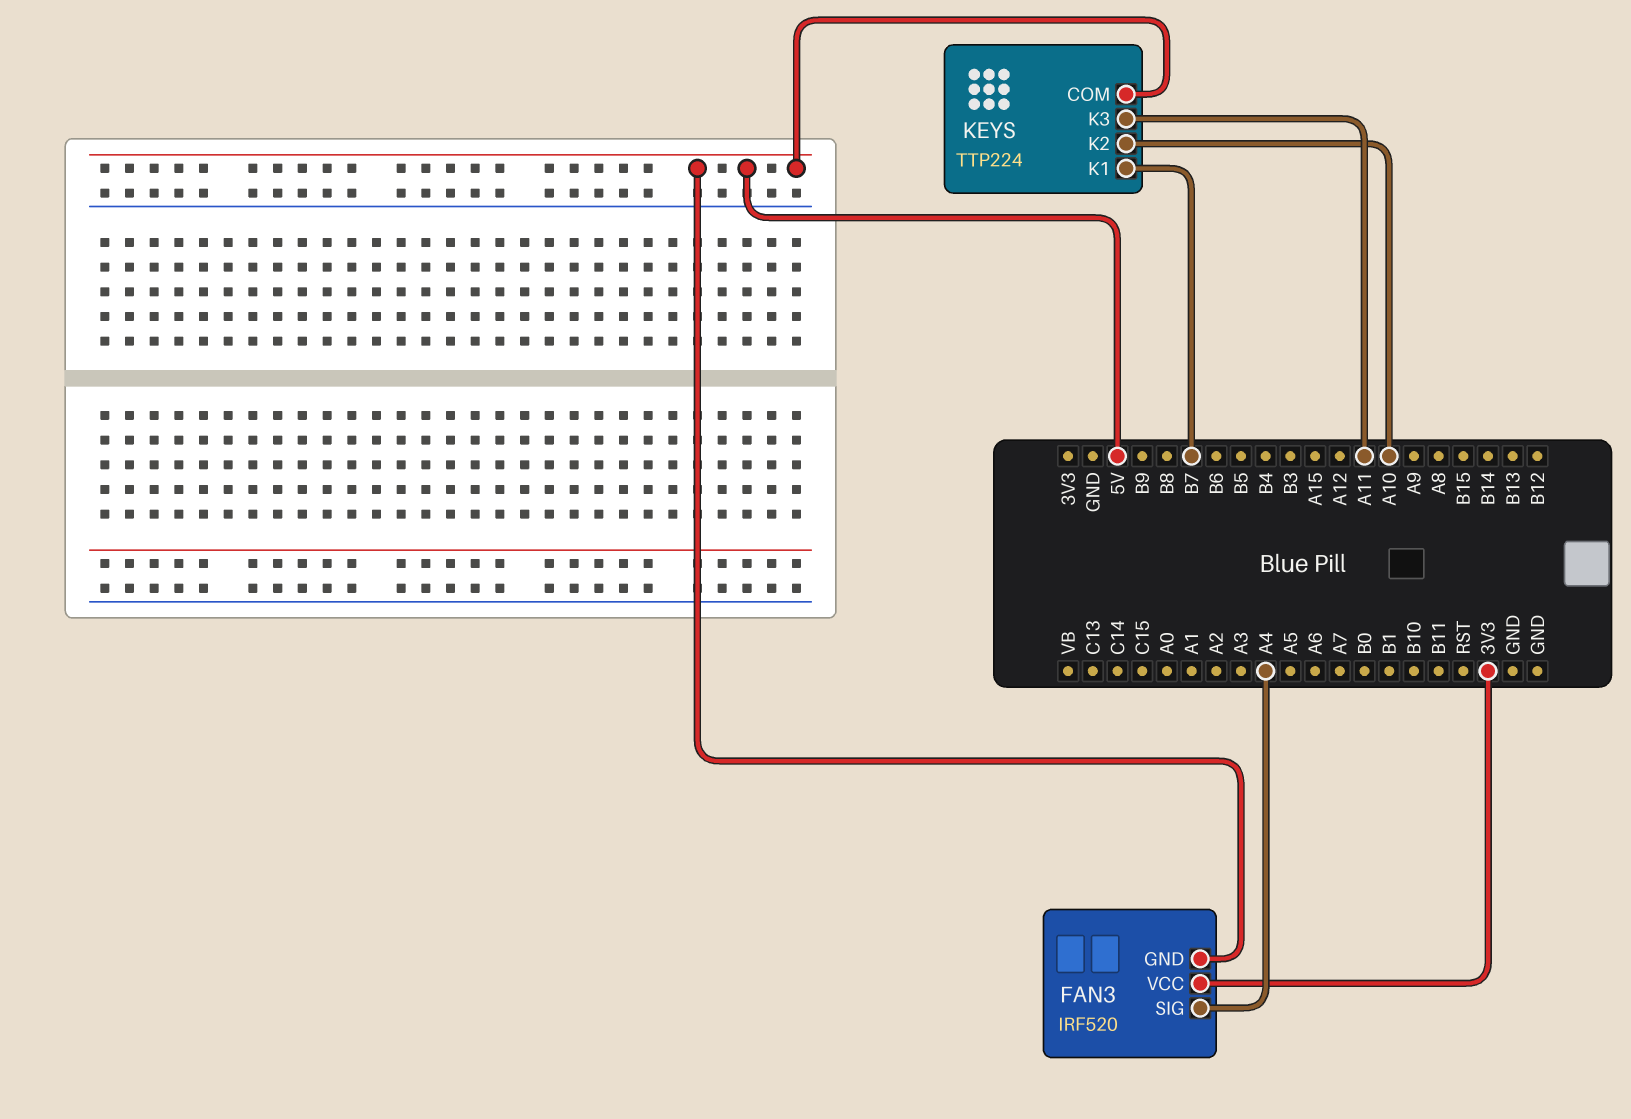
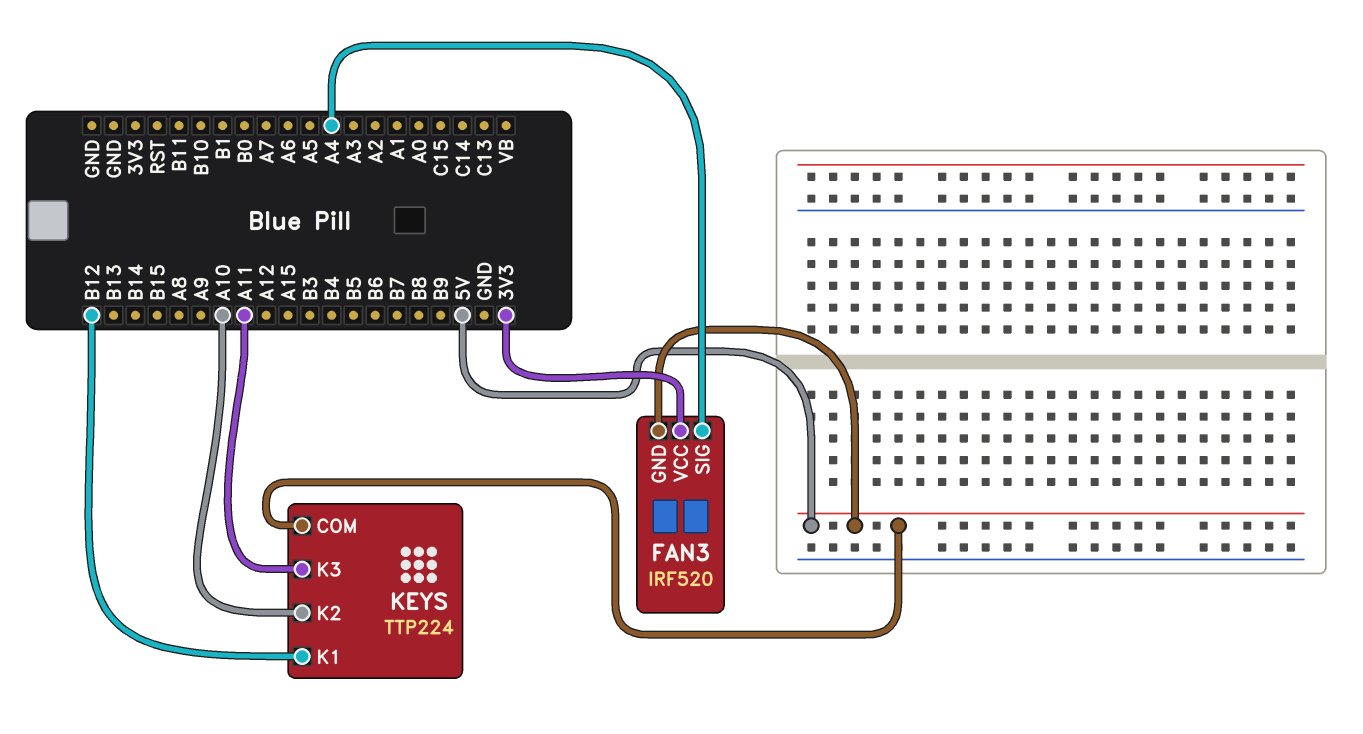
KEYS pin K1: B7 -> B12

